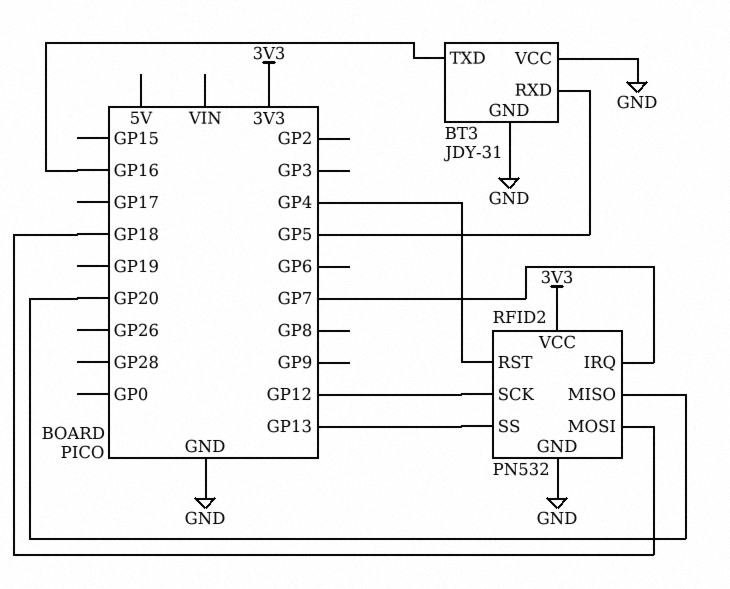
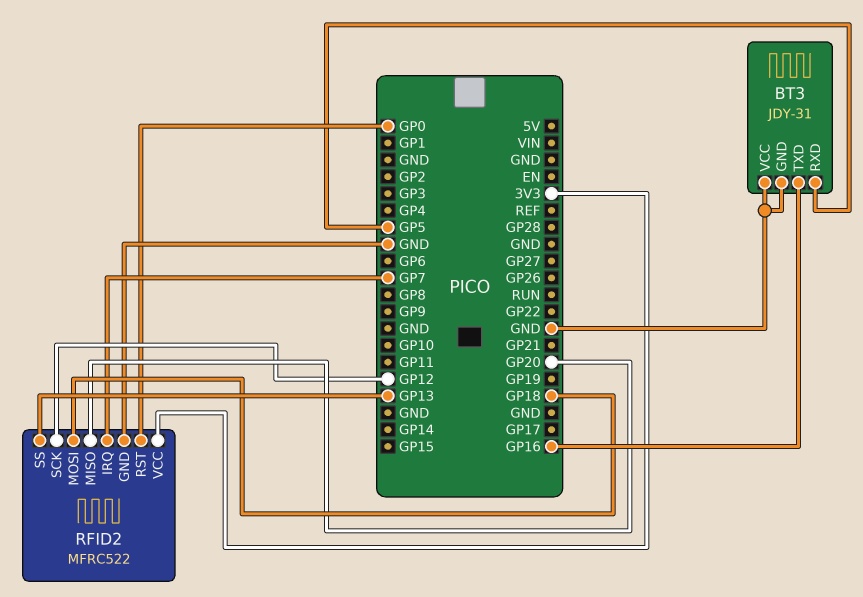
RFID2: PN532 -> MFRC522
RFID2 pin RST: GP4 -> GP0

